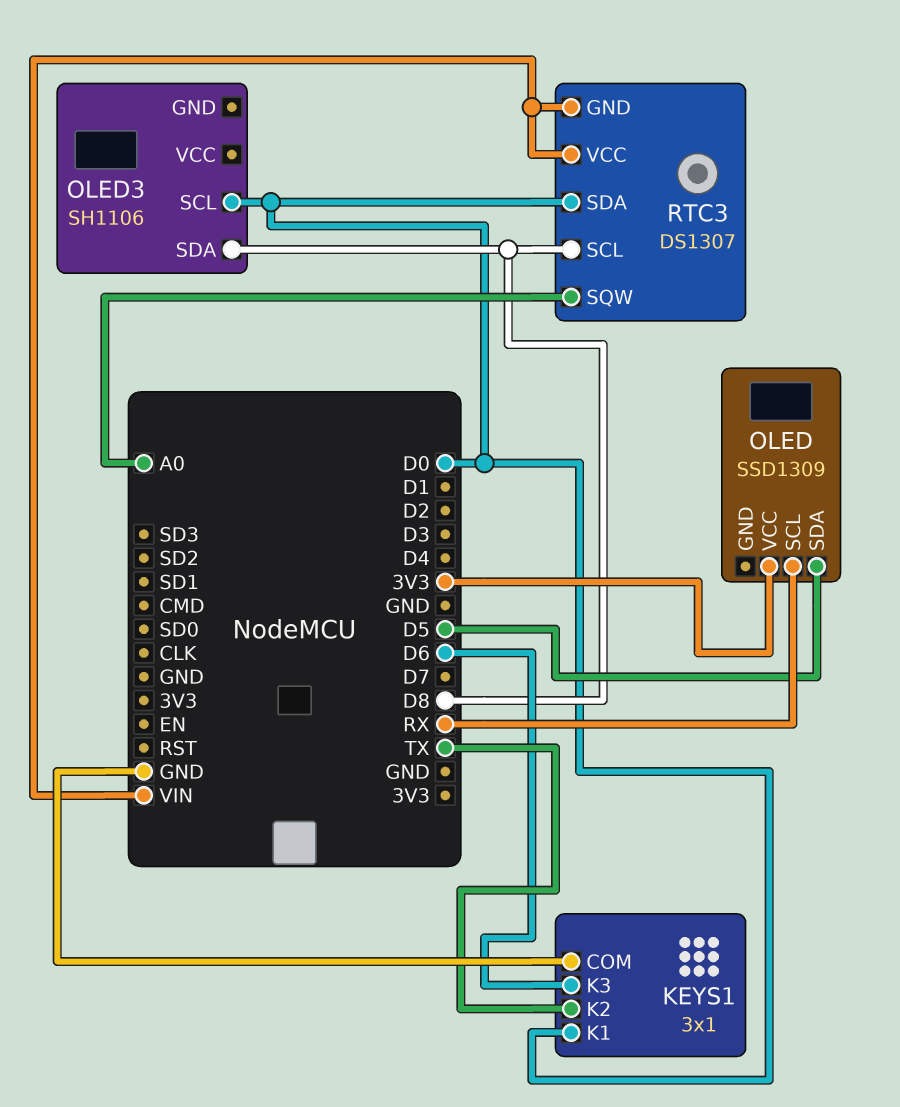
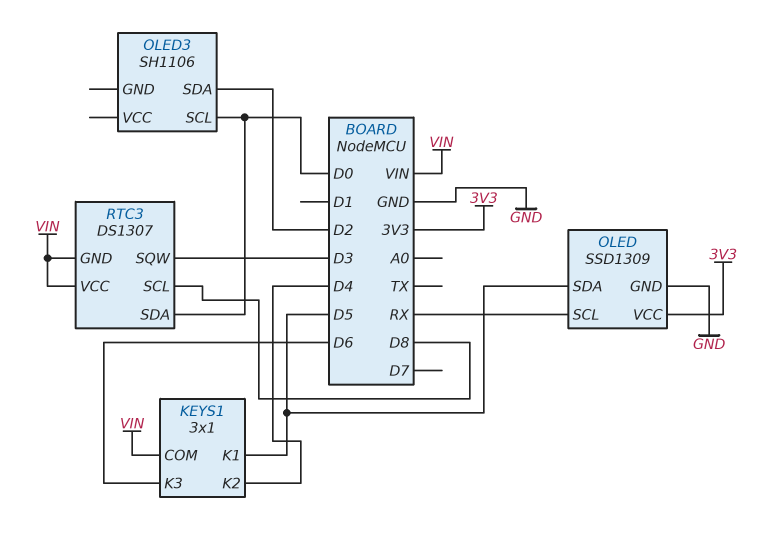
KEYS1 pin COM: GND -> VIN
KEYS1 pin K1: D0 -> D5
KEYS1 pin K2: TX -> D4
OLED pin GND: none -> GND
OLED3 pin SDA: D8 -> D2
RTC3 pin SQW: A0 -> D3

